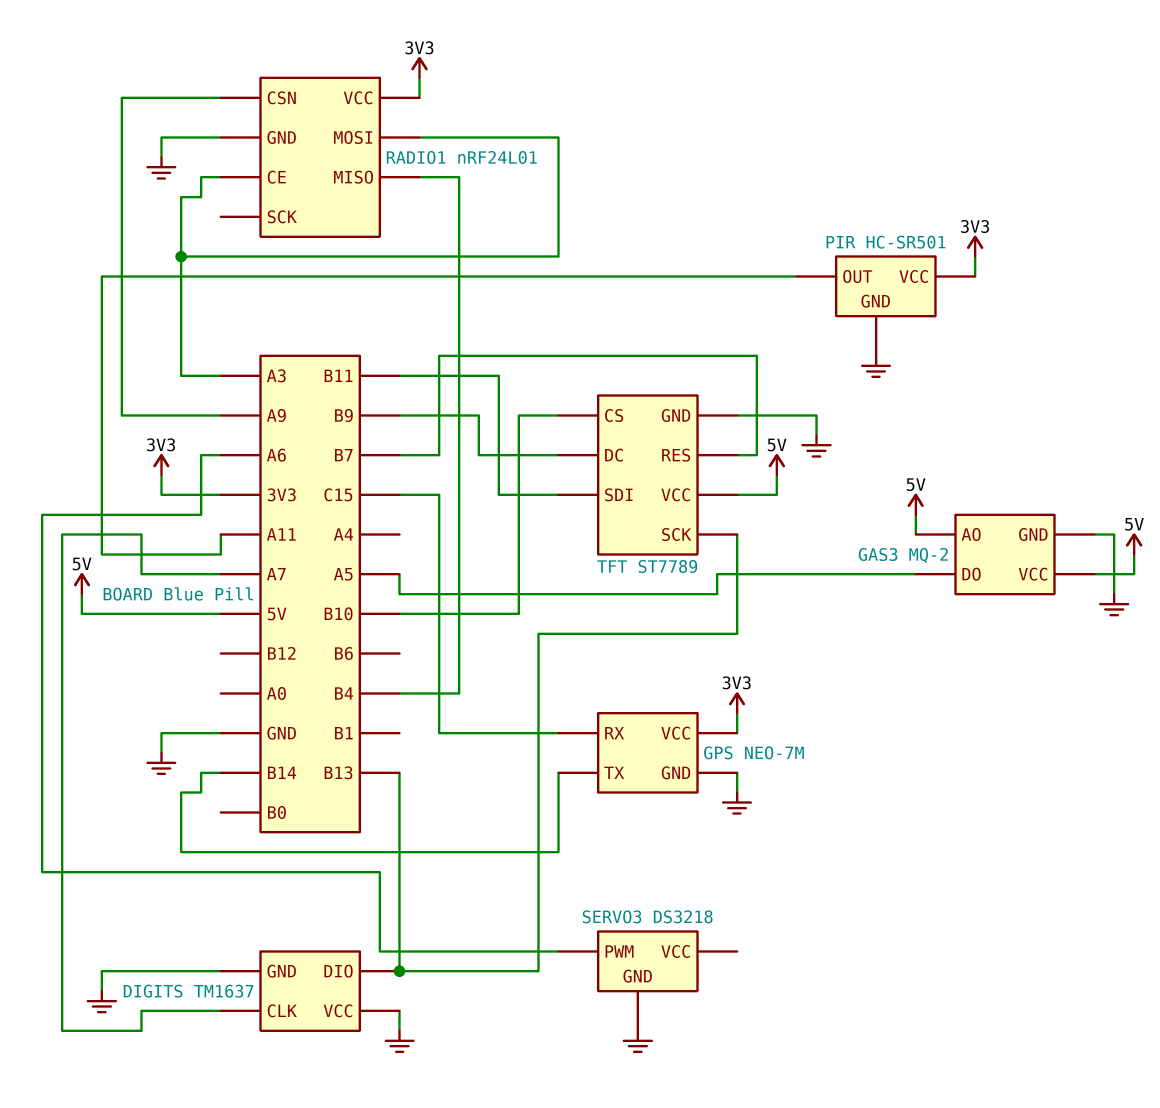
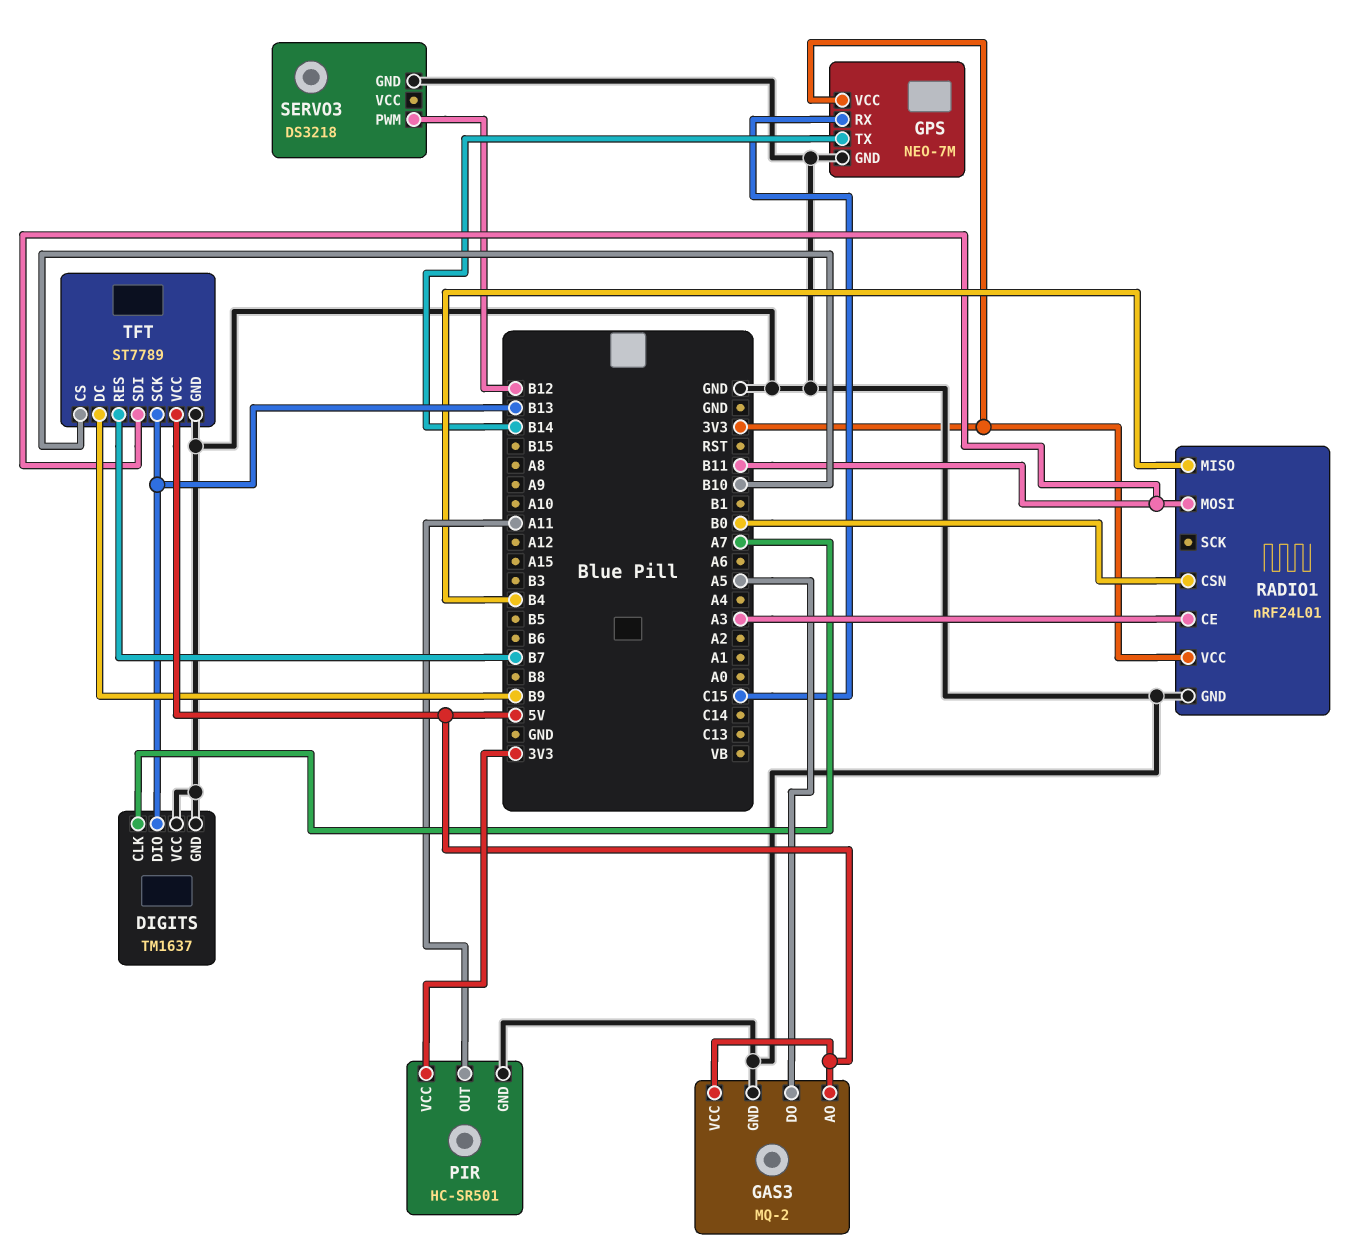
RADIO1 pin CSN: A9 -> B0
RADIO1 pin MOSI: A3 -> B11
SERVO3 pin PWM: A6 -> B12

